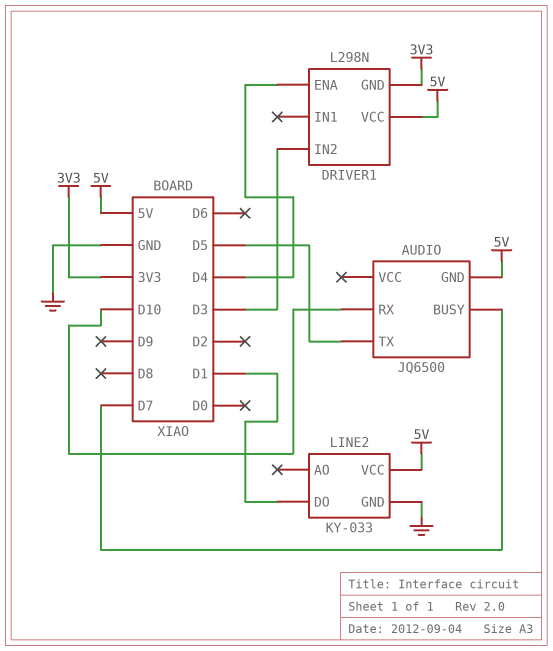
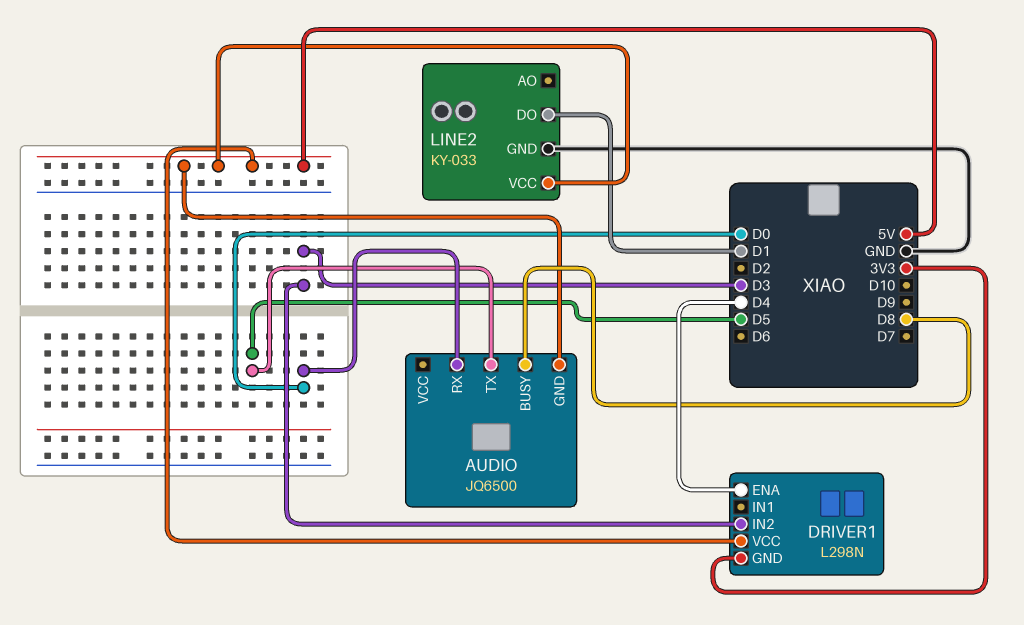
AUDIO pin BUSY: D7 -> D8
AUDIO pin RX: D10 -> D0

